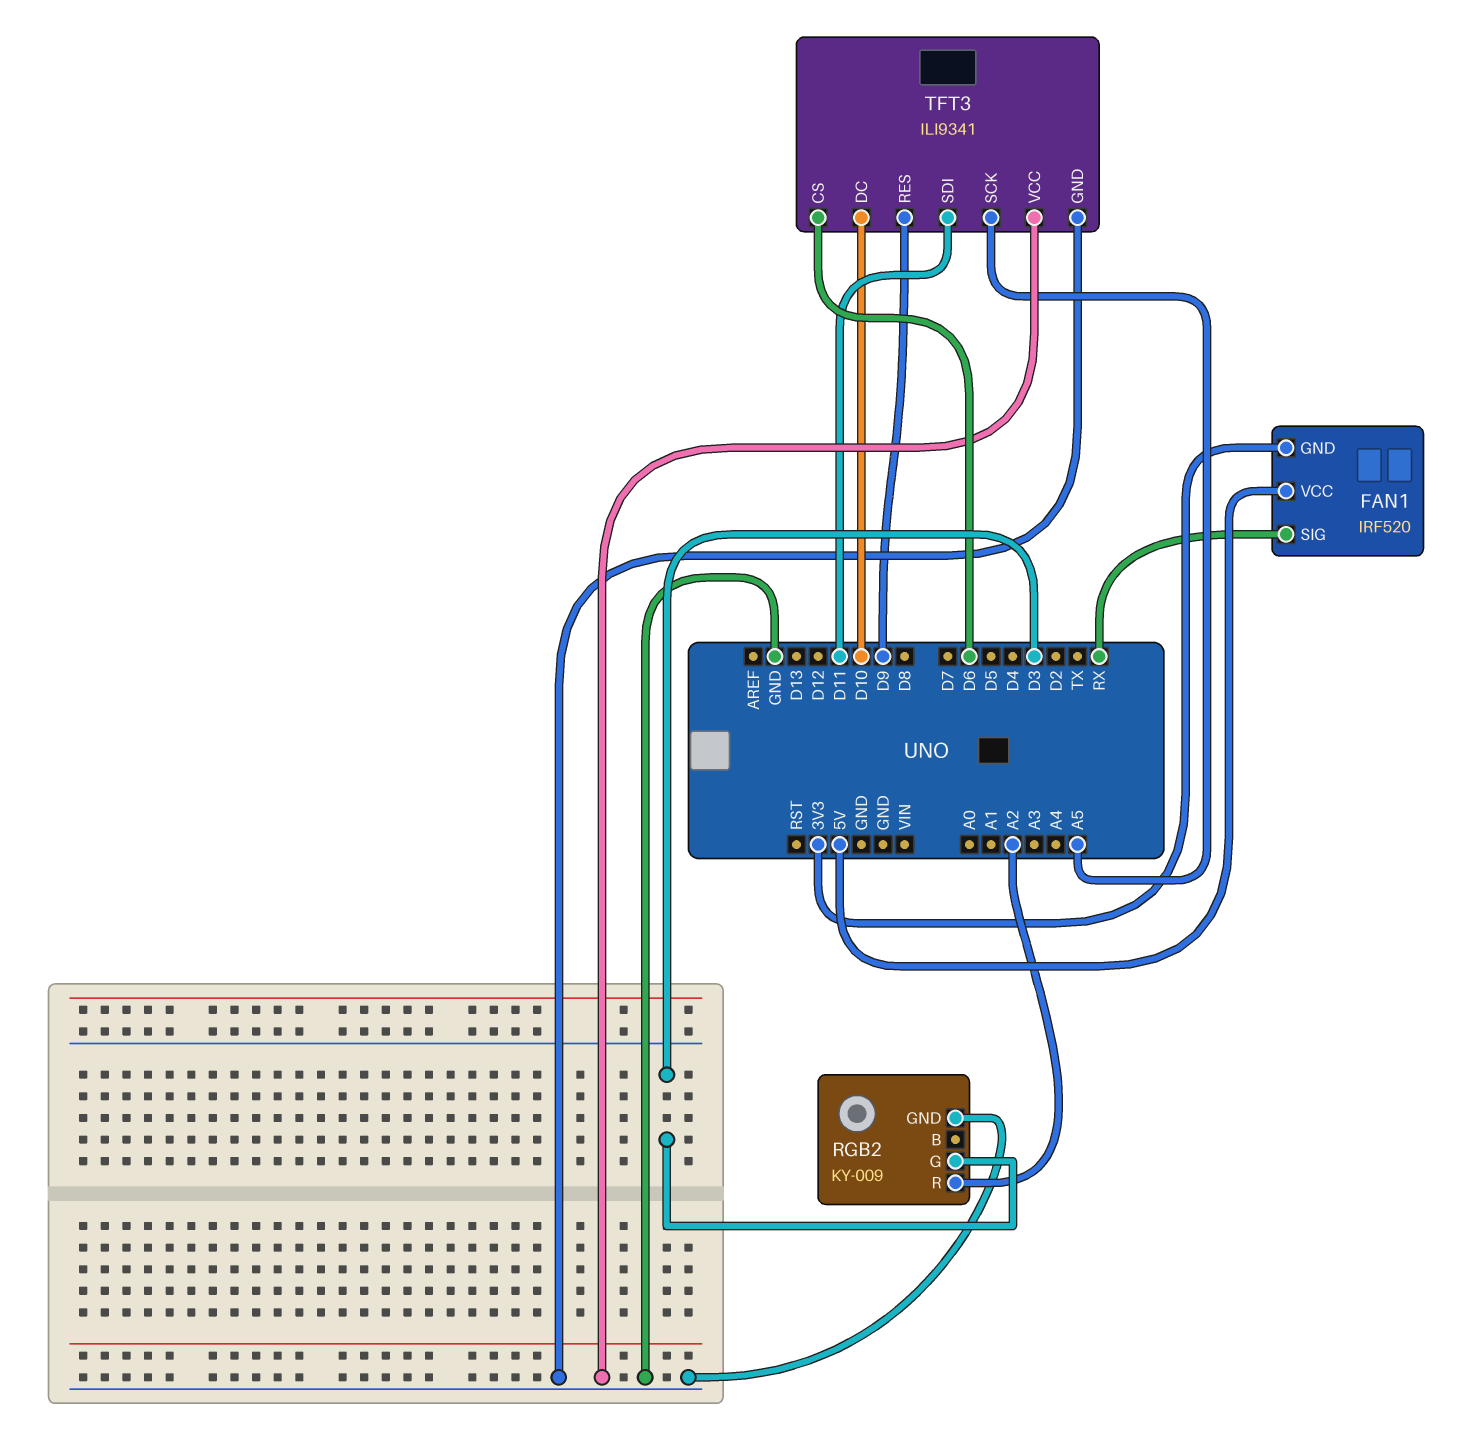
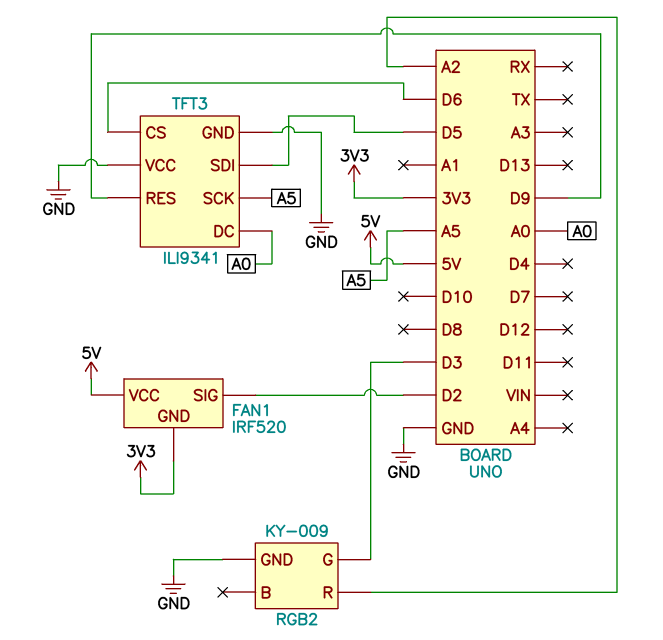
FAN1 pin SIG: RX -> D2
TFT3 pin DC: D10 -> A0
TFT3 pin SDI: D11 -> D5

